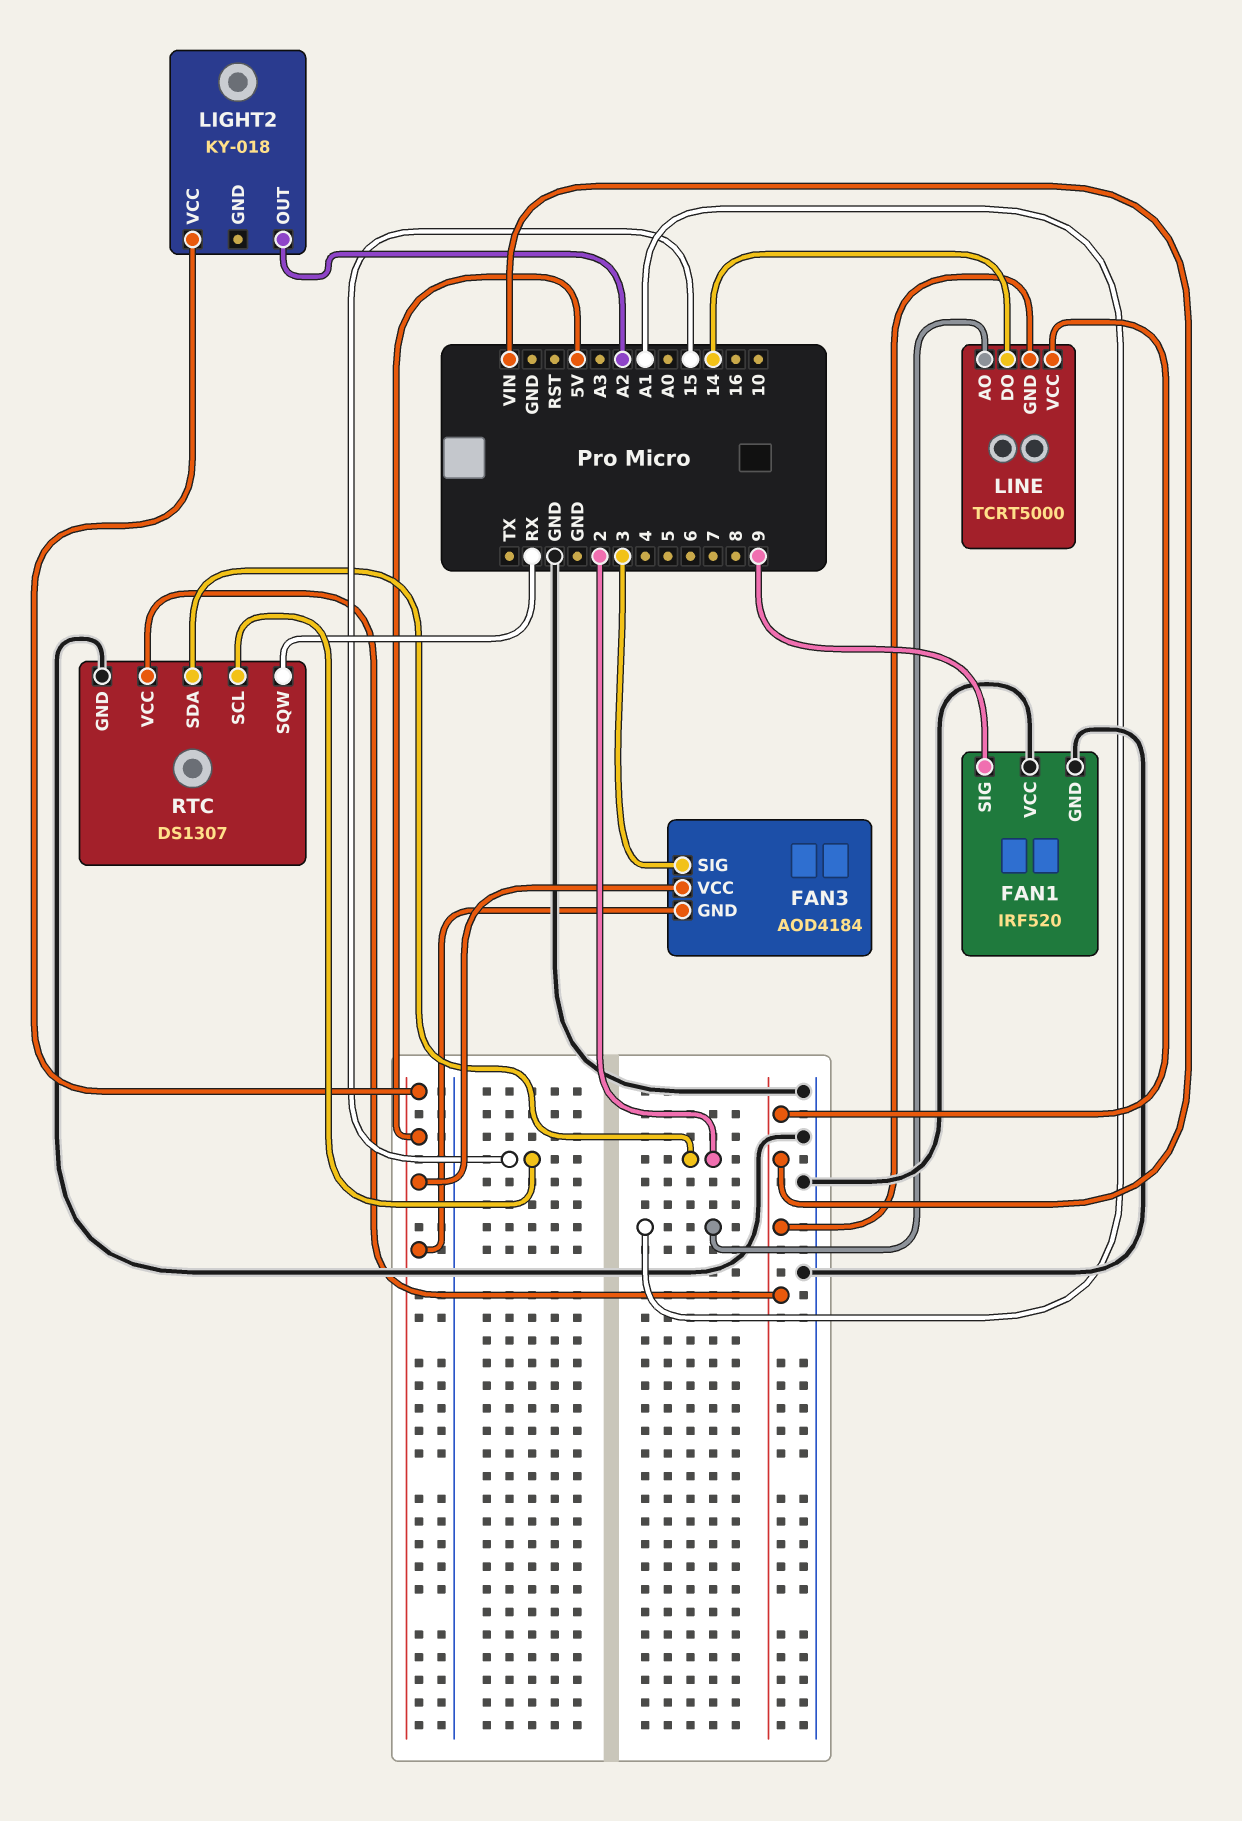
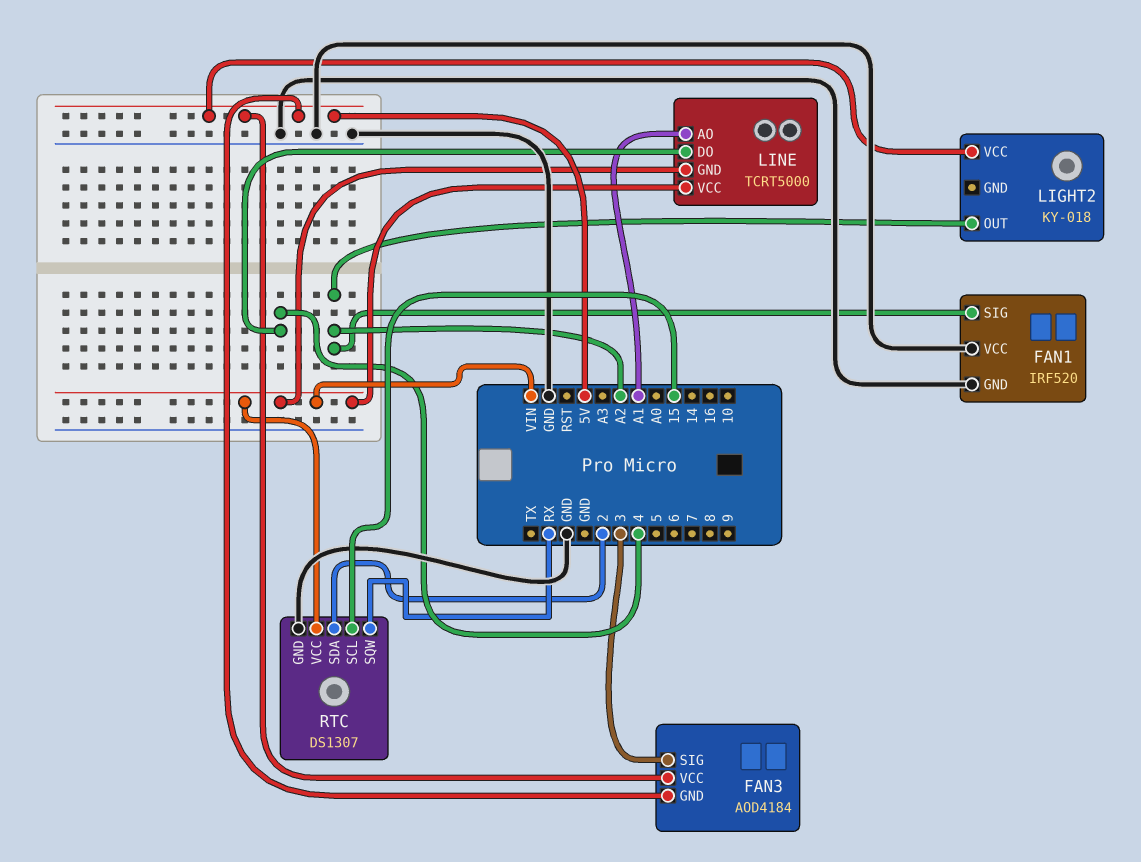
FAN1 pin SIG: 9 -> A2
LINE pin DO: 14 -> 4

